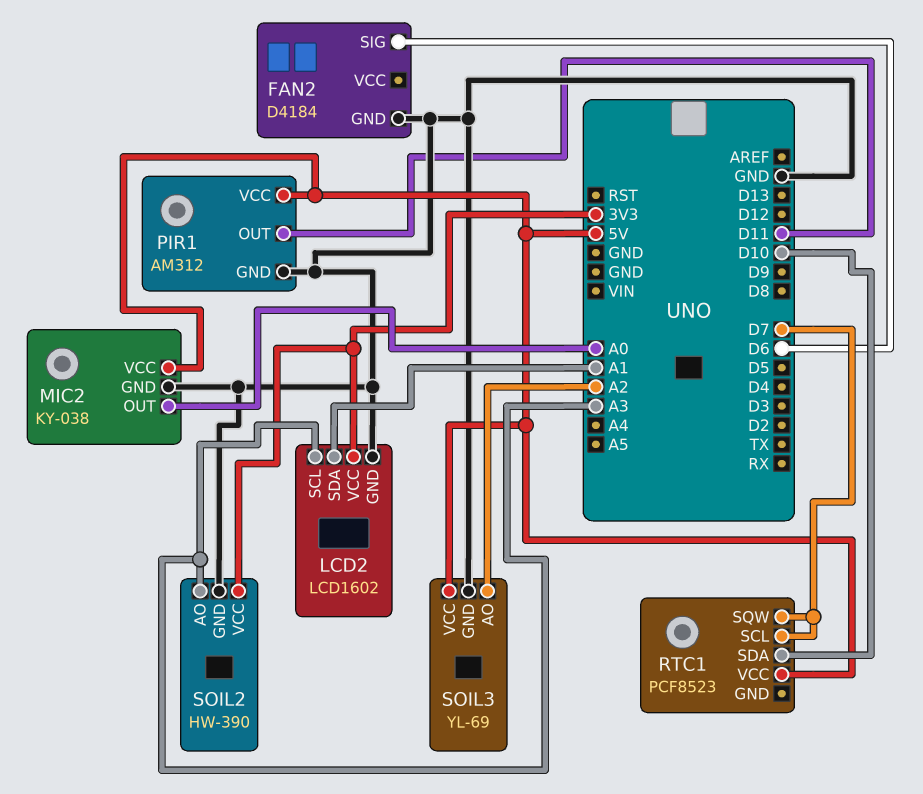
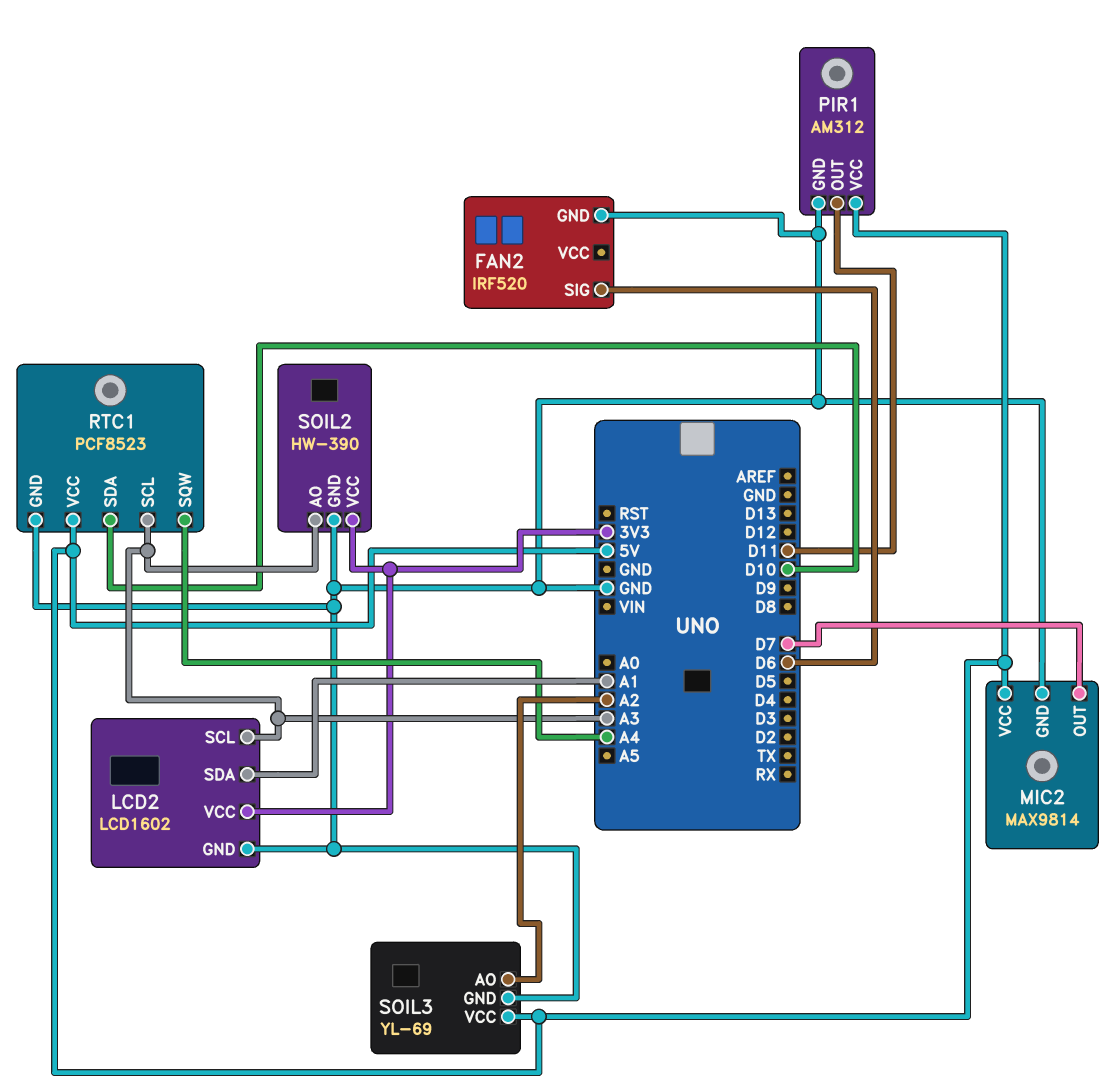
FAN2: D4184 -> IRF520
MIC2: KY-038 -> MAX9814
MIC2 pin OUT: A0 -> D7
RTC1 pin GND: none -> GND
RTC1 pin SCL: D7 -> A3
RTC1 pin SQW: D7 -> A4

